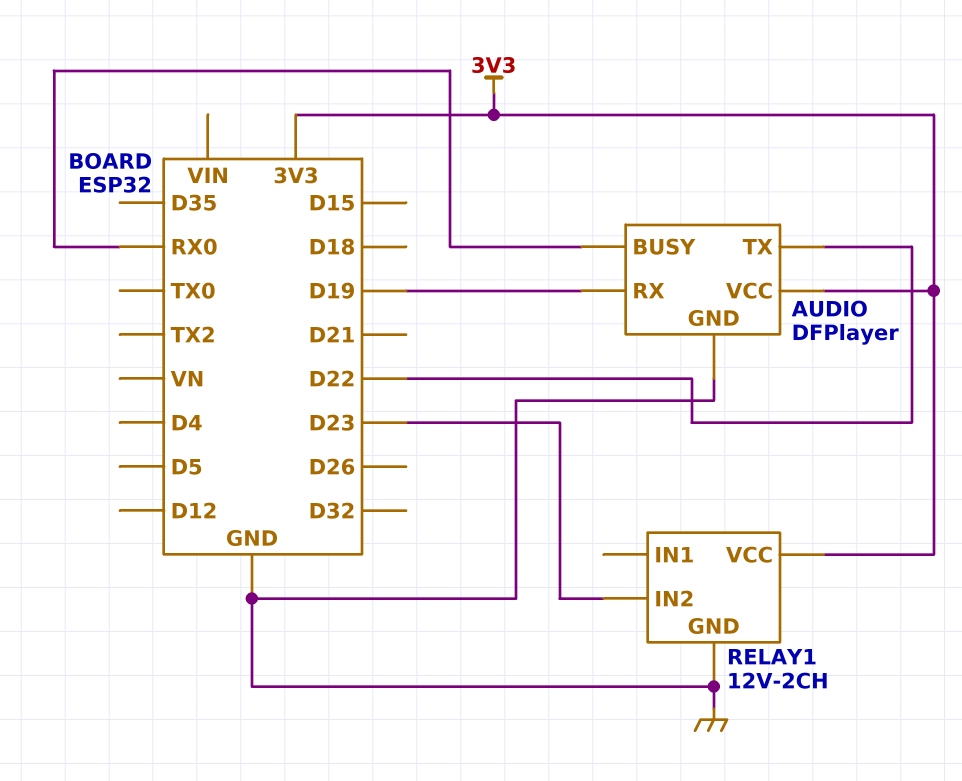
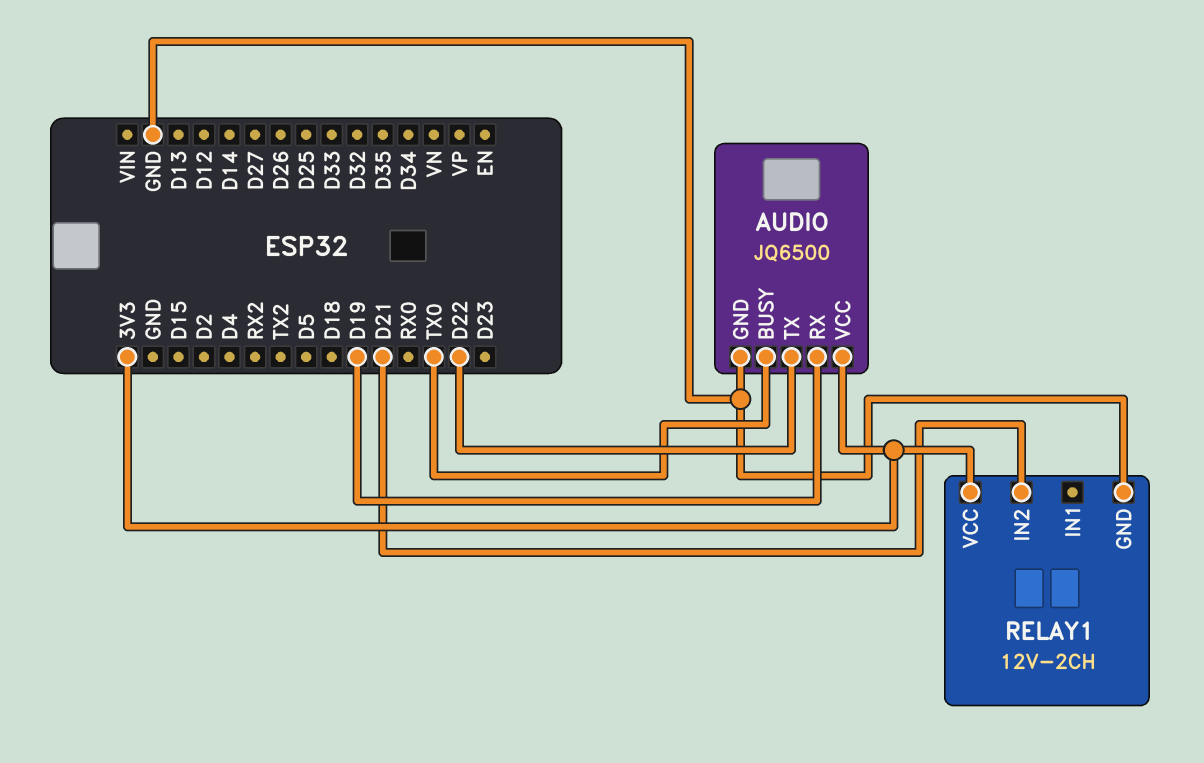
AUDIO: DFPlayer -> JQ6500
AUDIO pin BUSY: RX0 -> TX0
RELAY1 pin IN2: D23 -> D21

